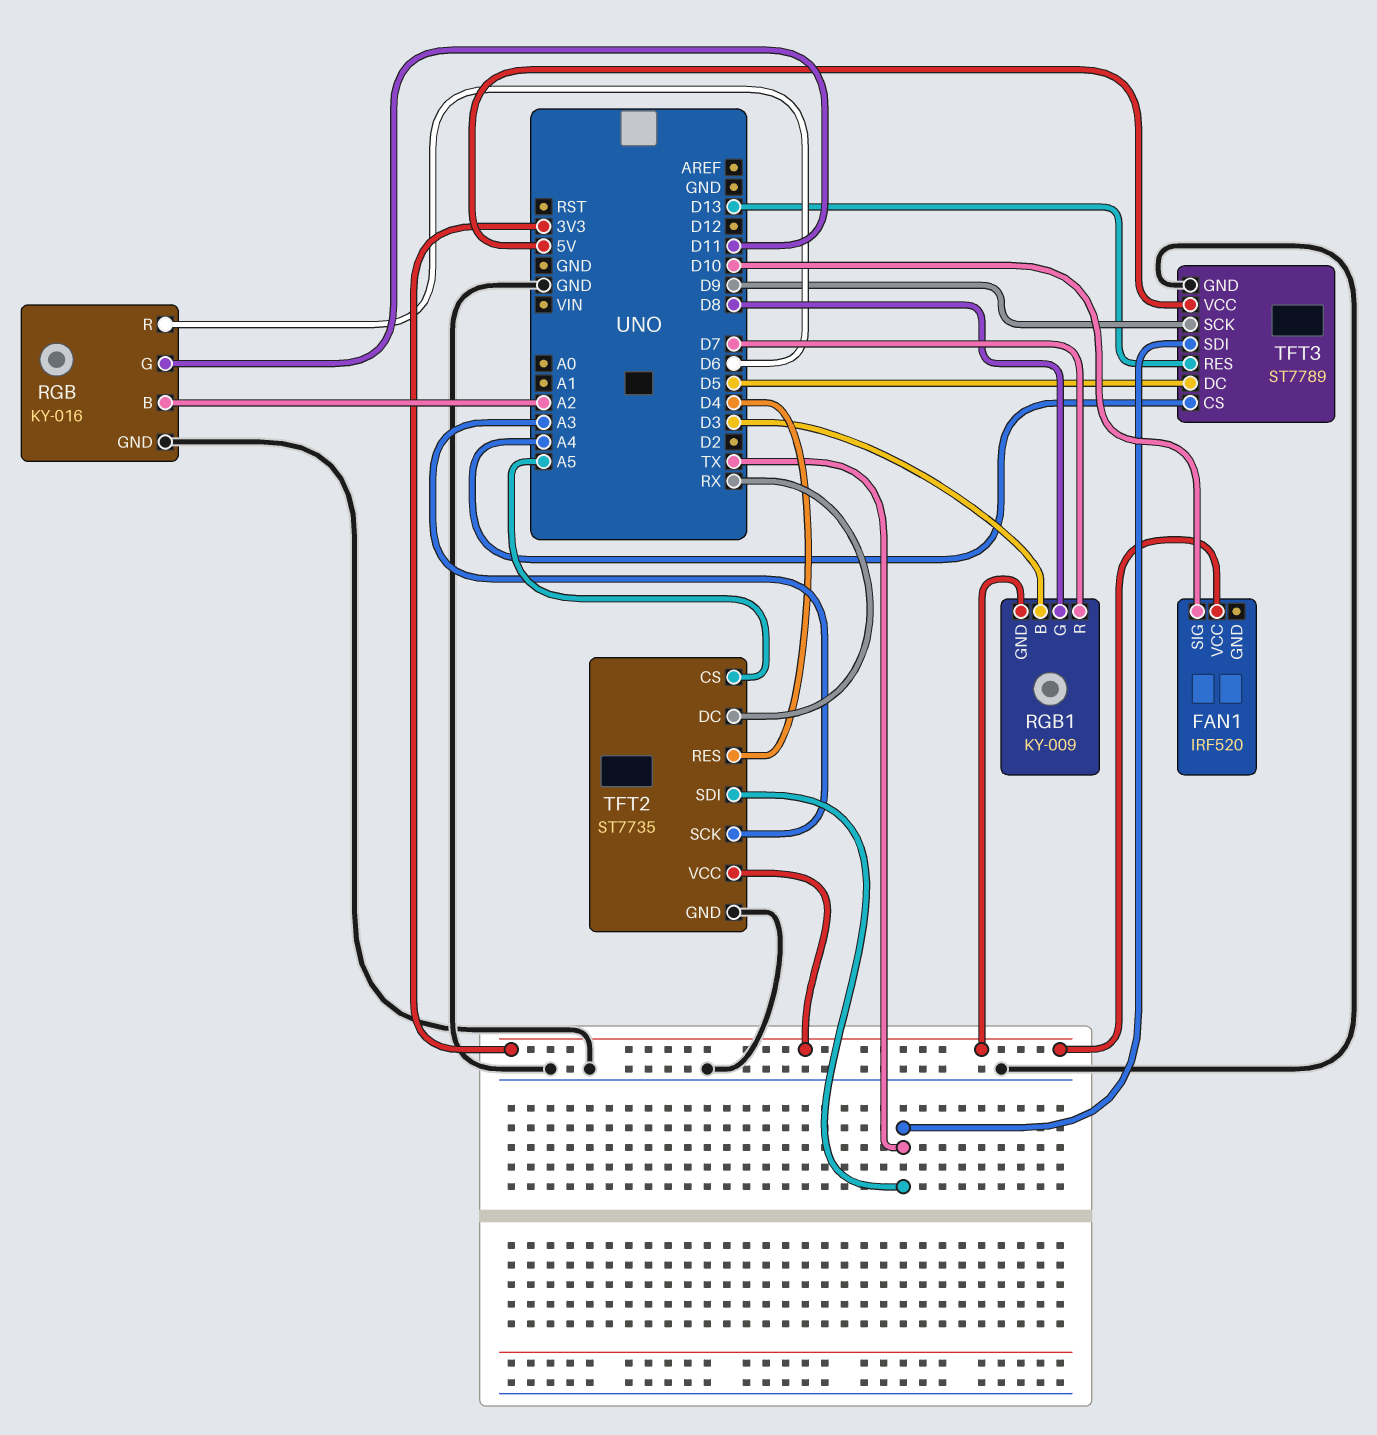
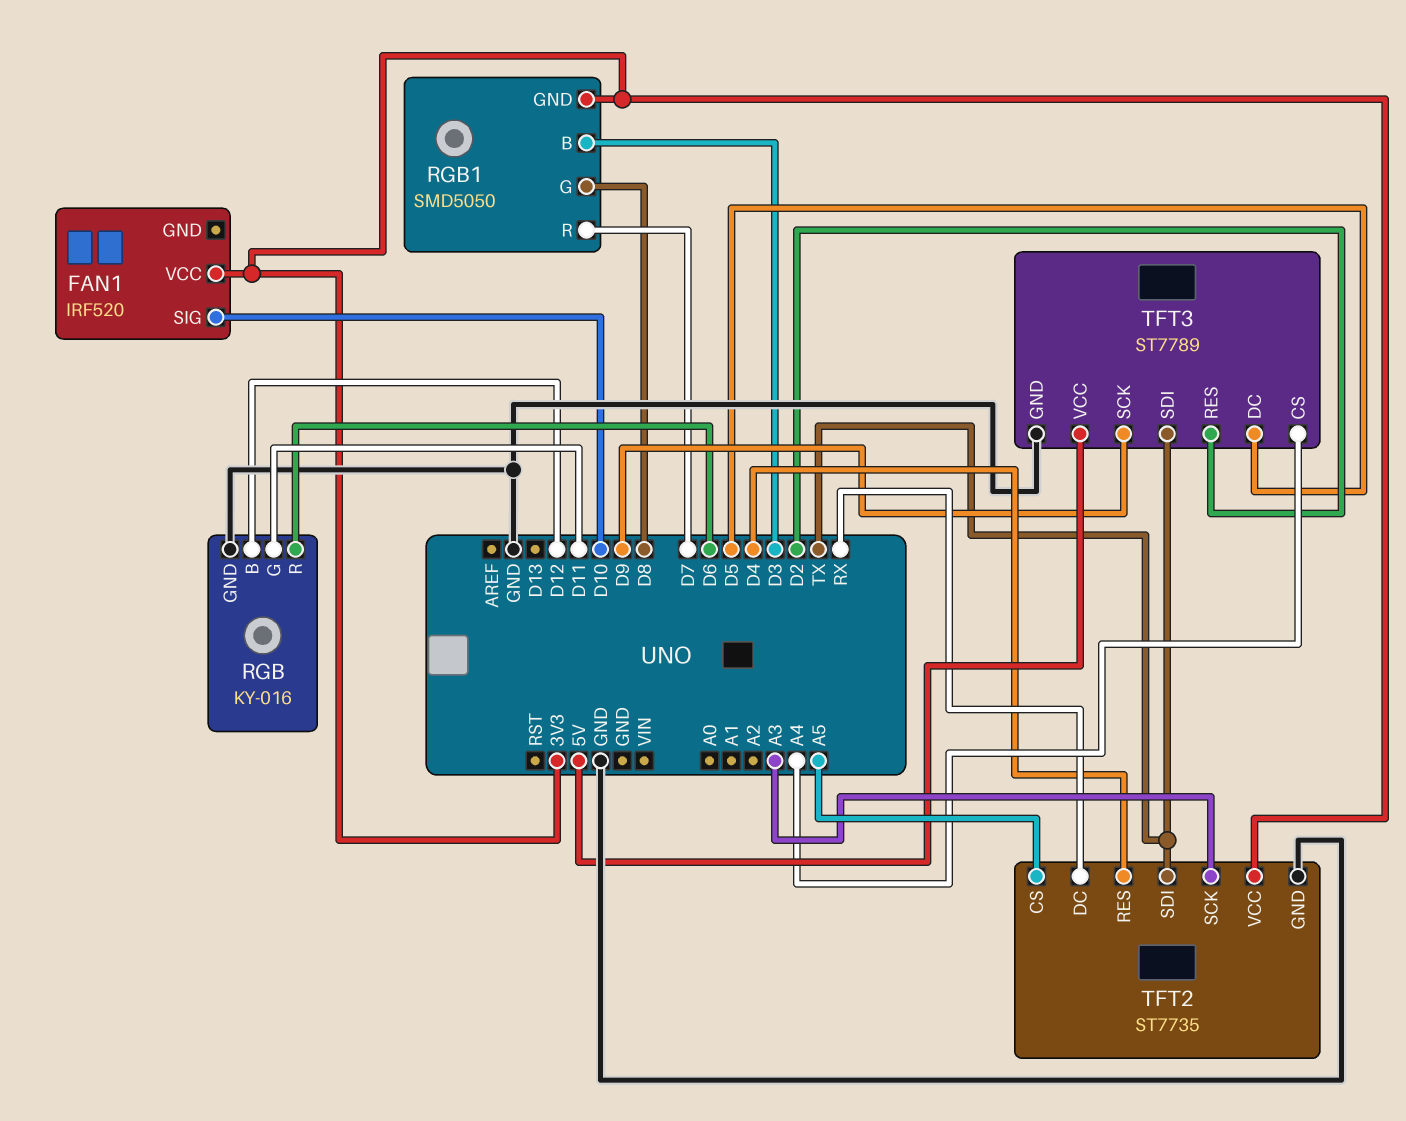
RGB pin B: A2 -> D12
RGB1: KY-009 -> SMD5050
TFT3 pin RES: D13 -> D2

